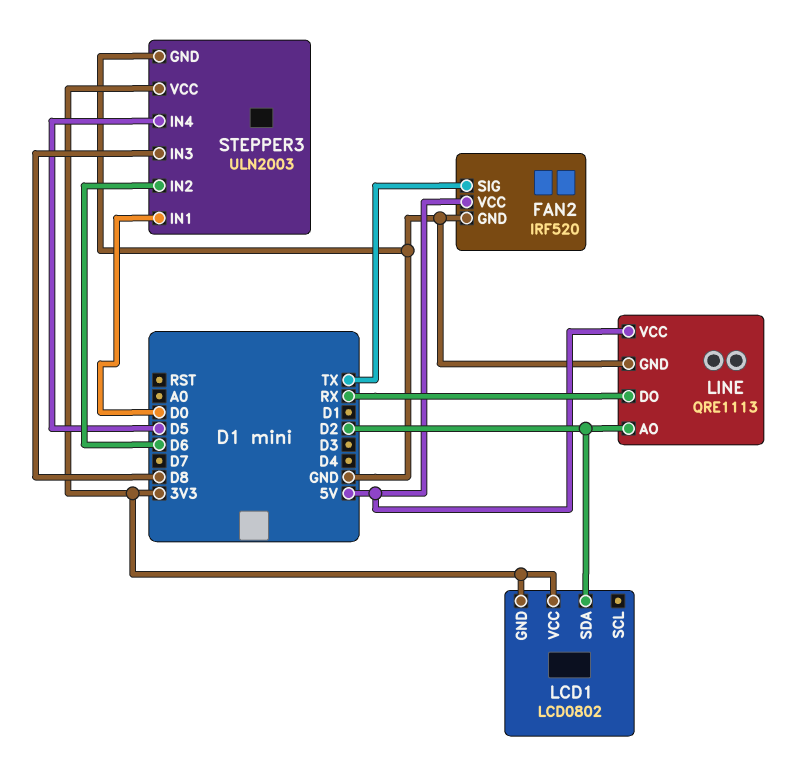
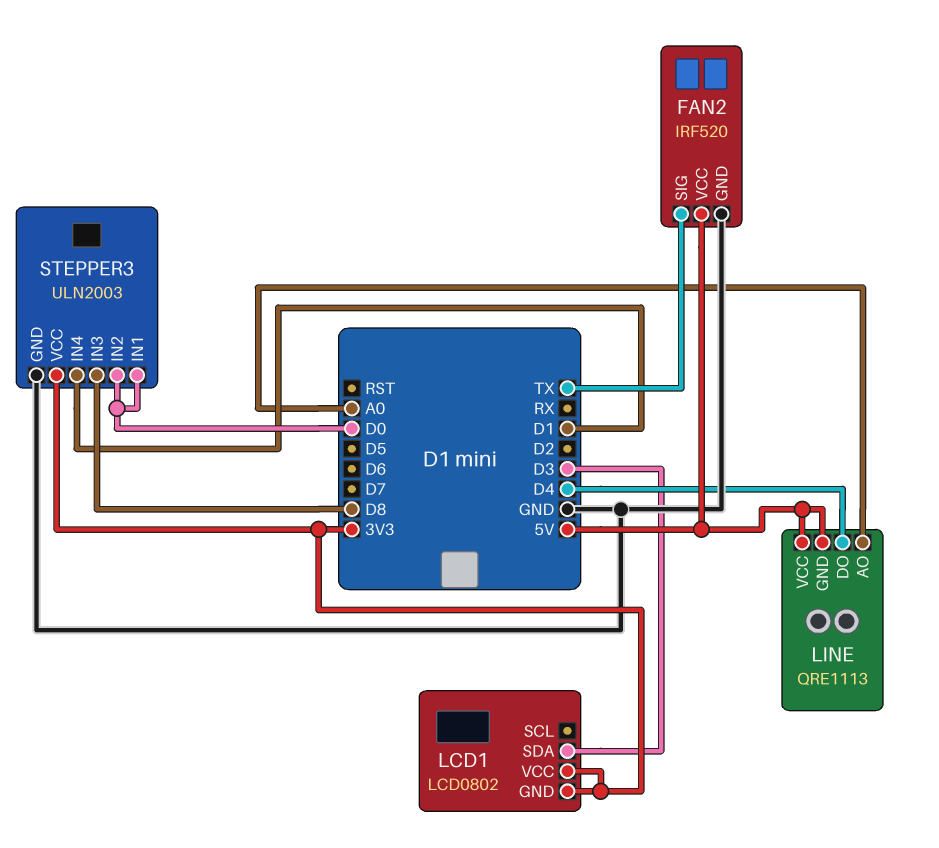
LCD1 pin SDA: D2 -> D3
LINE pin AO: D2 -> A0
LINE pin DO: RX -> D4
LINE pin GND: GND -> 5V
STEPPER3 pin IN2: D6 -> D0
STEPPER3 pin IN4: D5 -> D1

